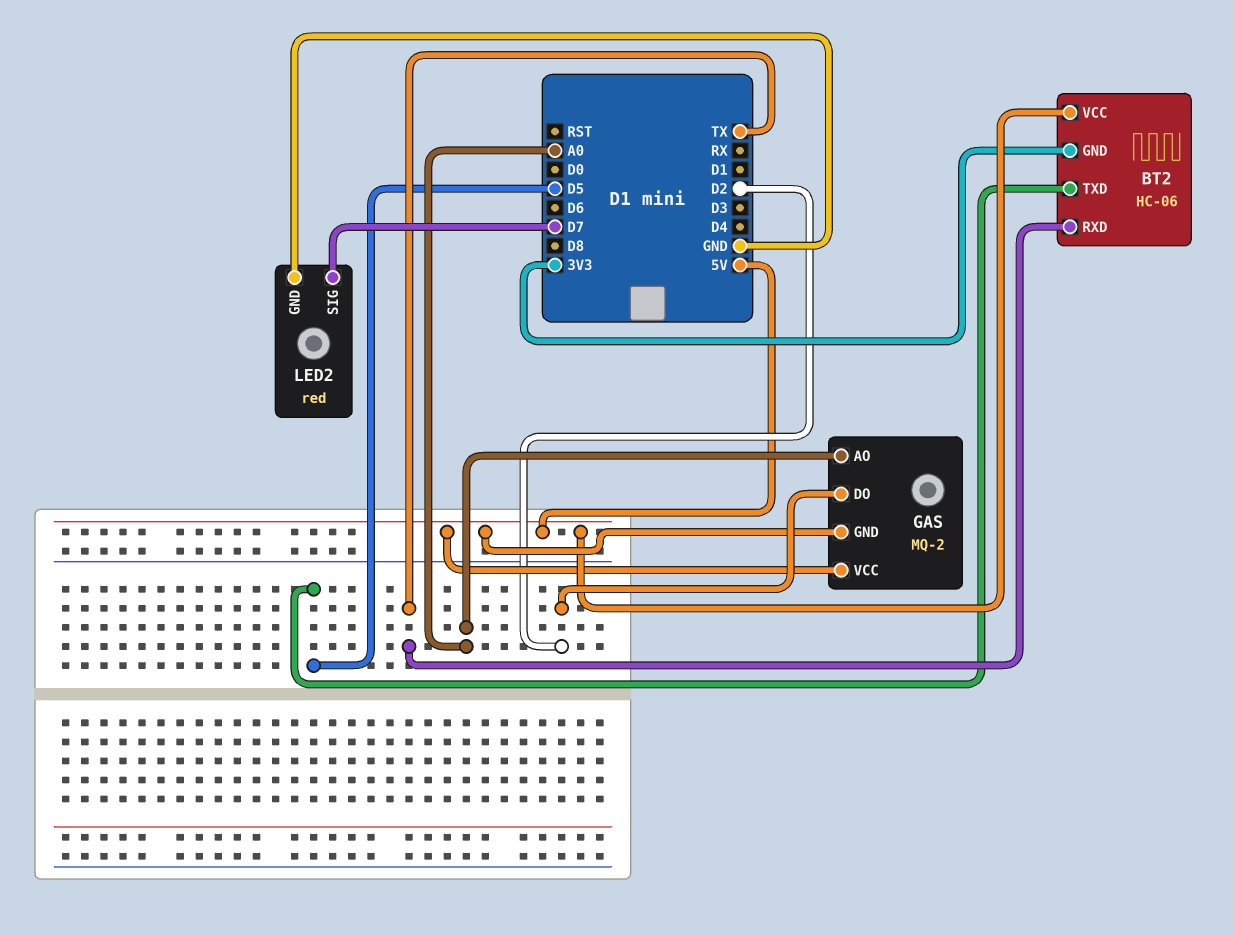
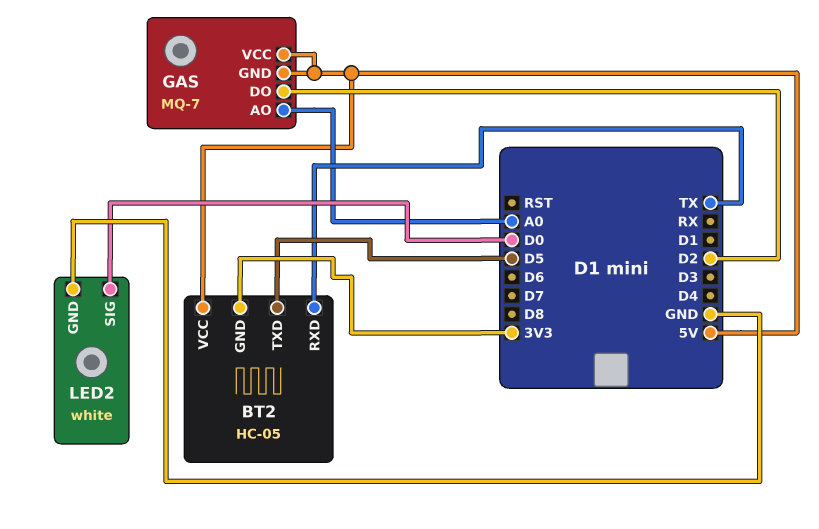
BT2: HC-06 -> HC-05
GAS: MQ-2 -> MQ-7
LED2: red -> white
LED2 pin SIG: D7 -> D0

